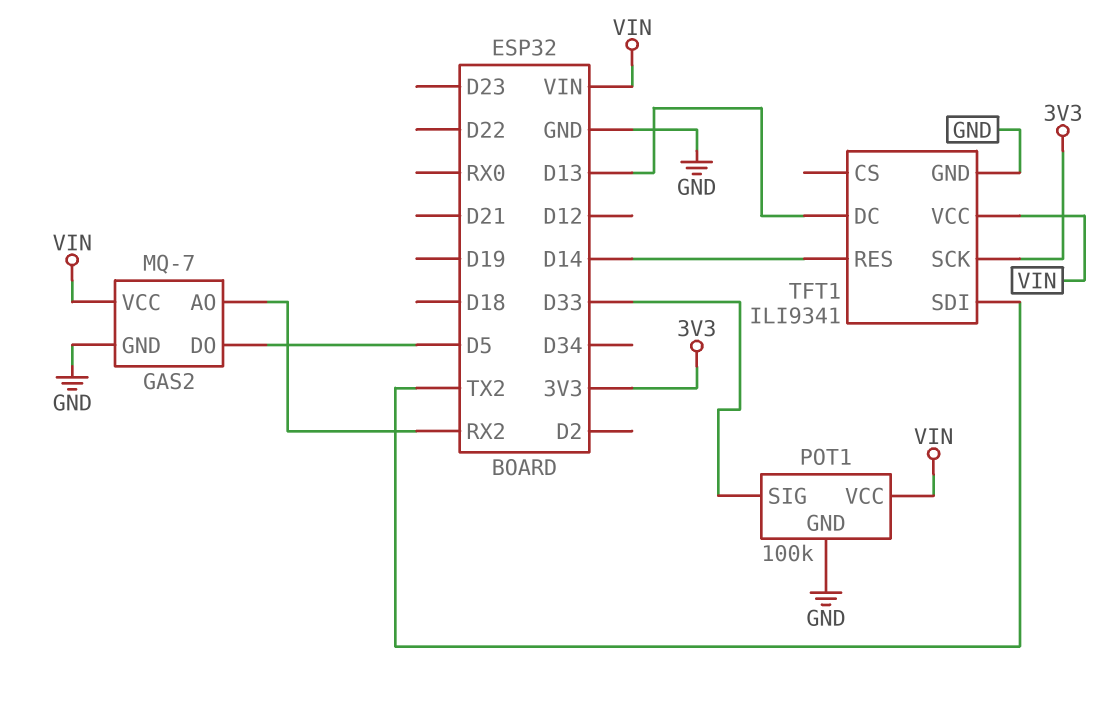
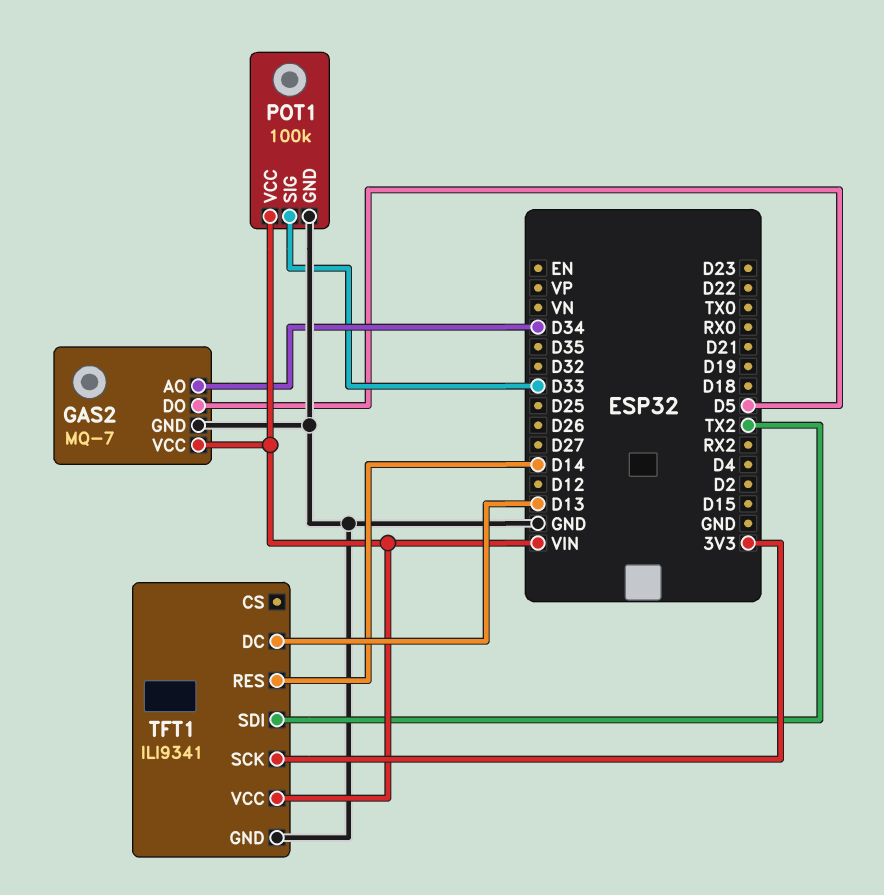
GAS2 pin AO: RX2 -> D34

